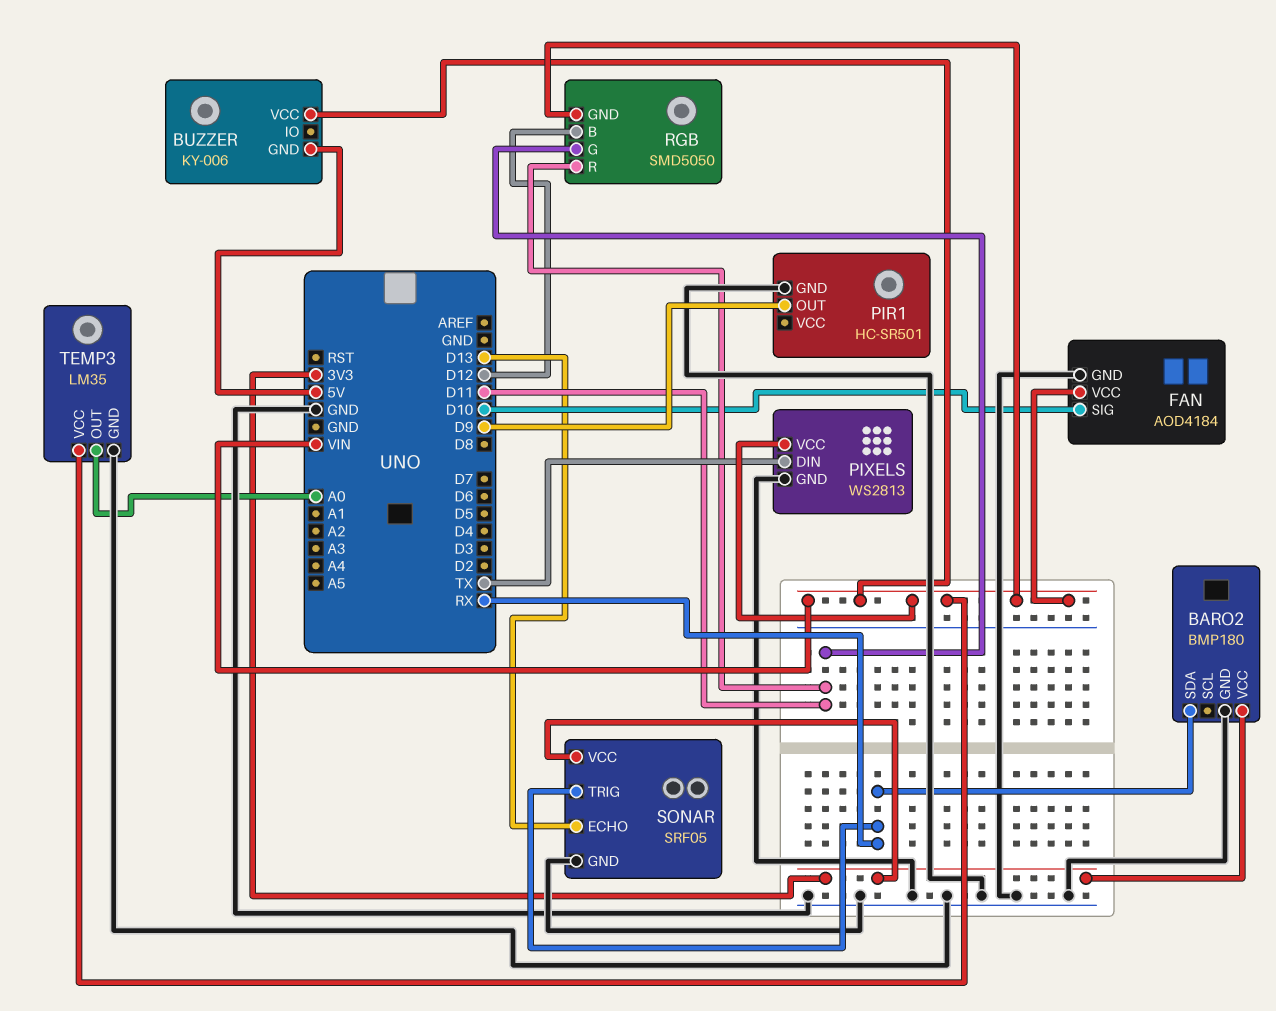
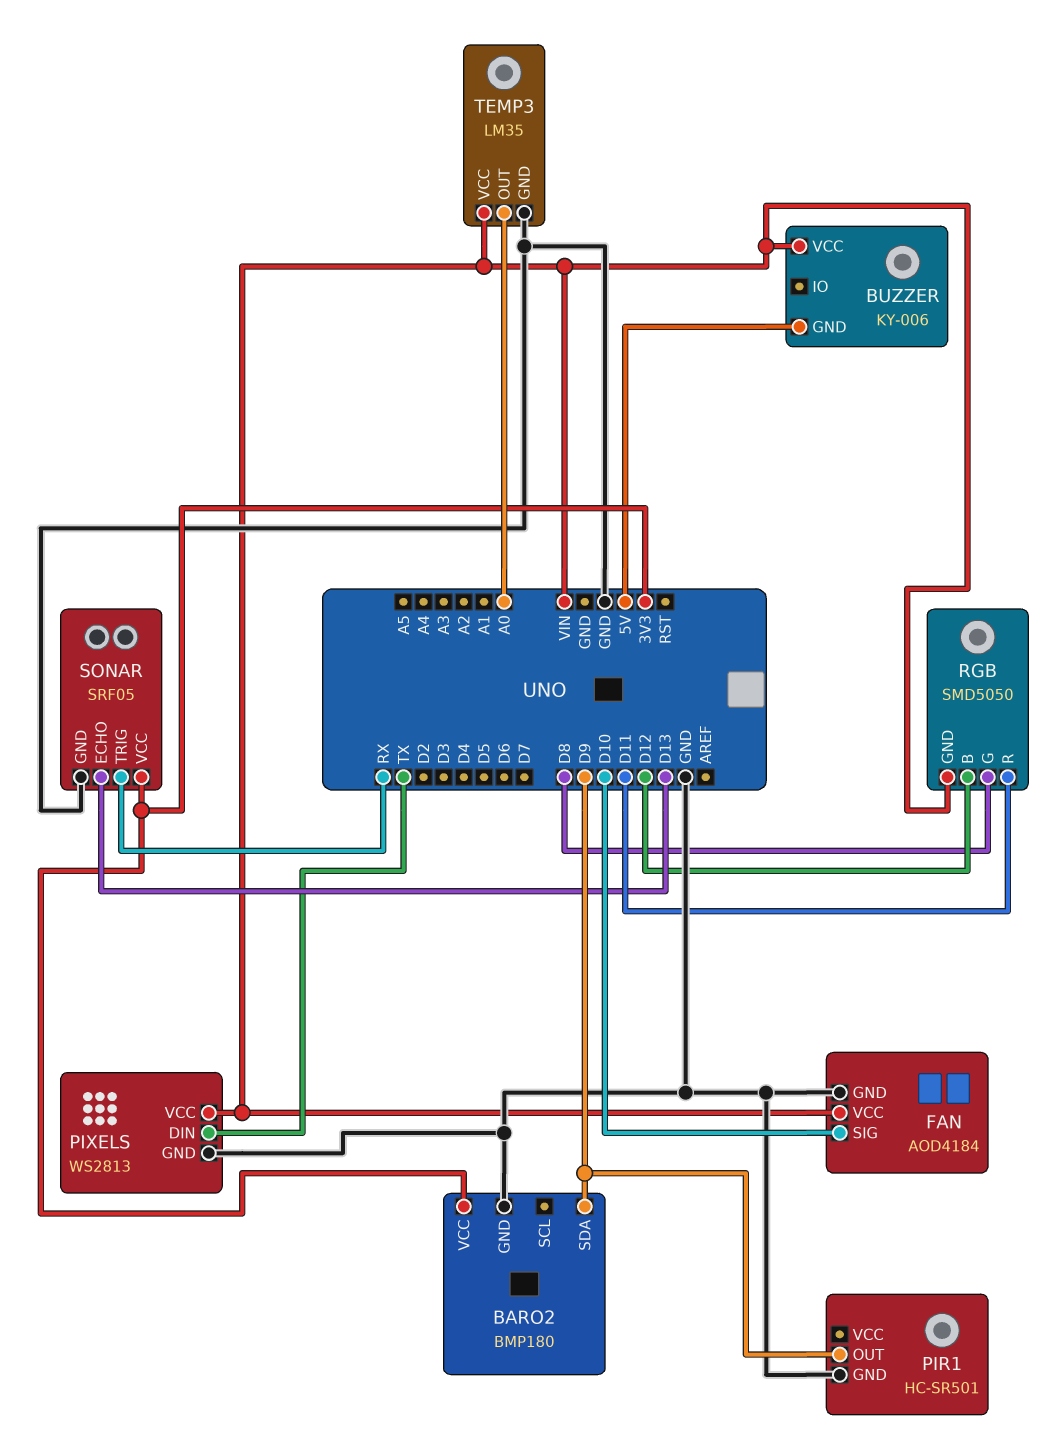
BARO2 pin SDA: RX -> D9
RGB pin G: D11 -> D8

